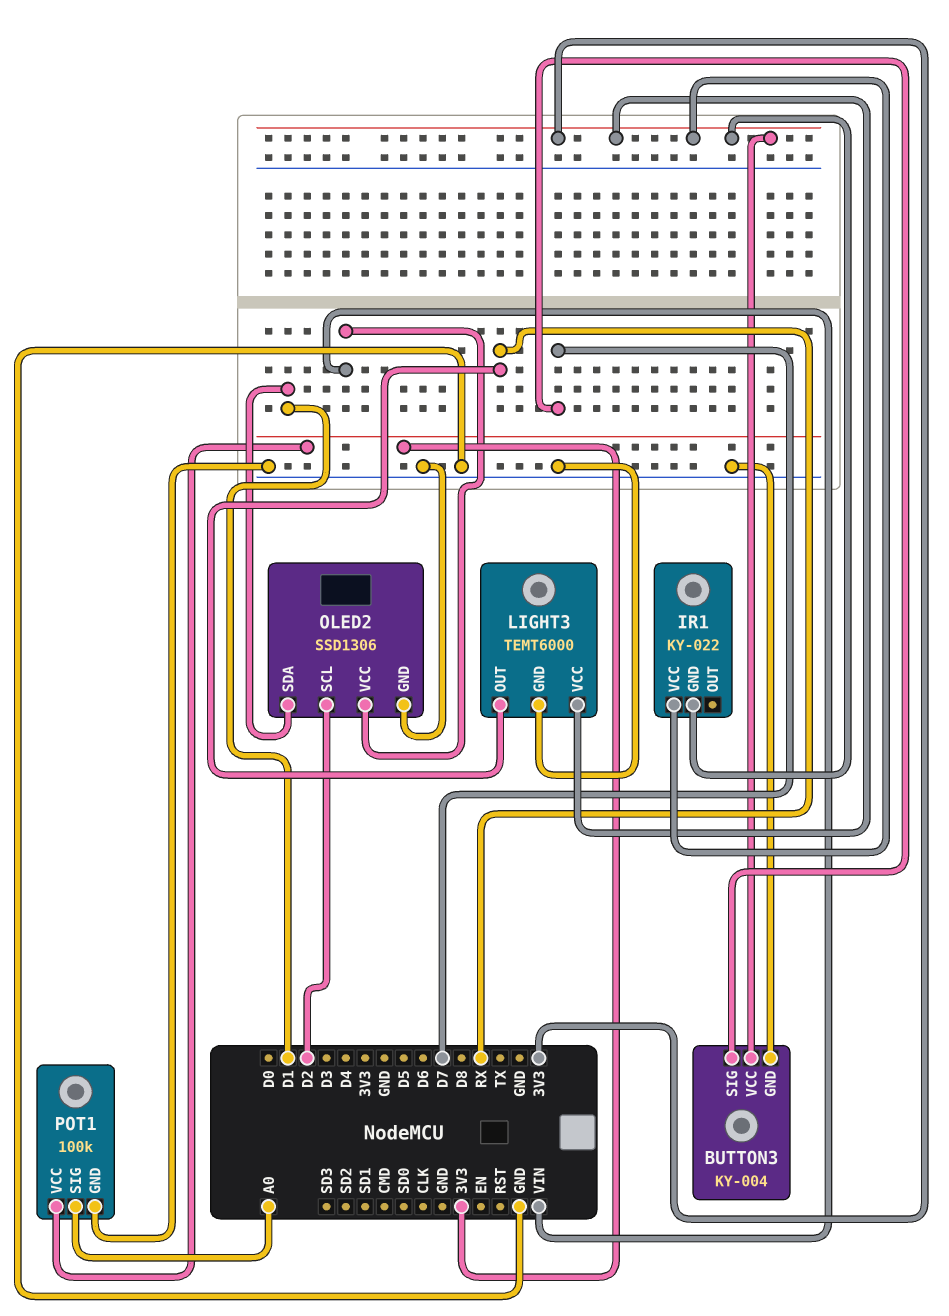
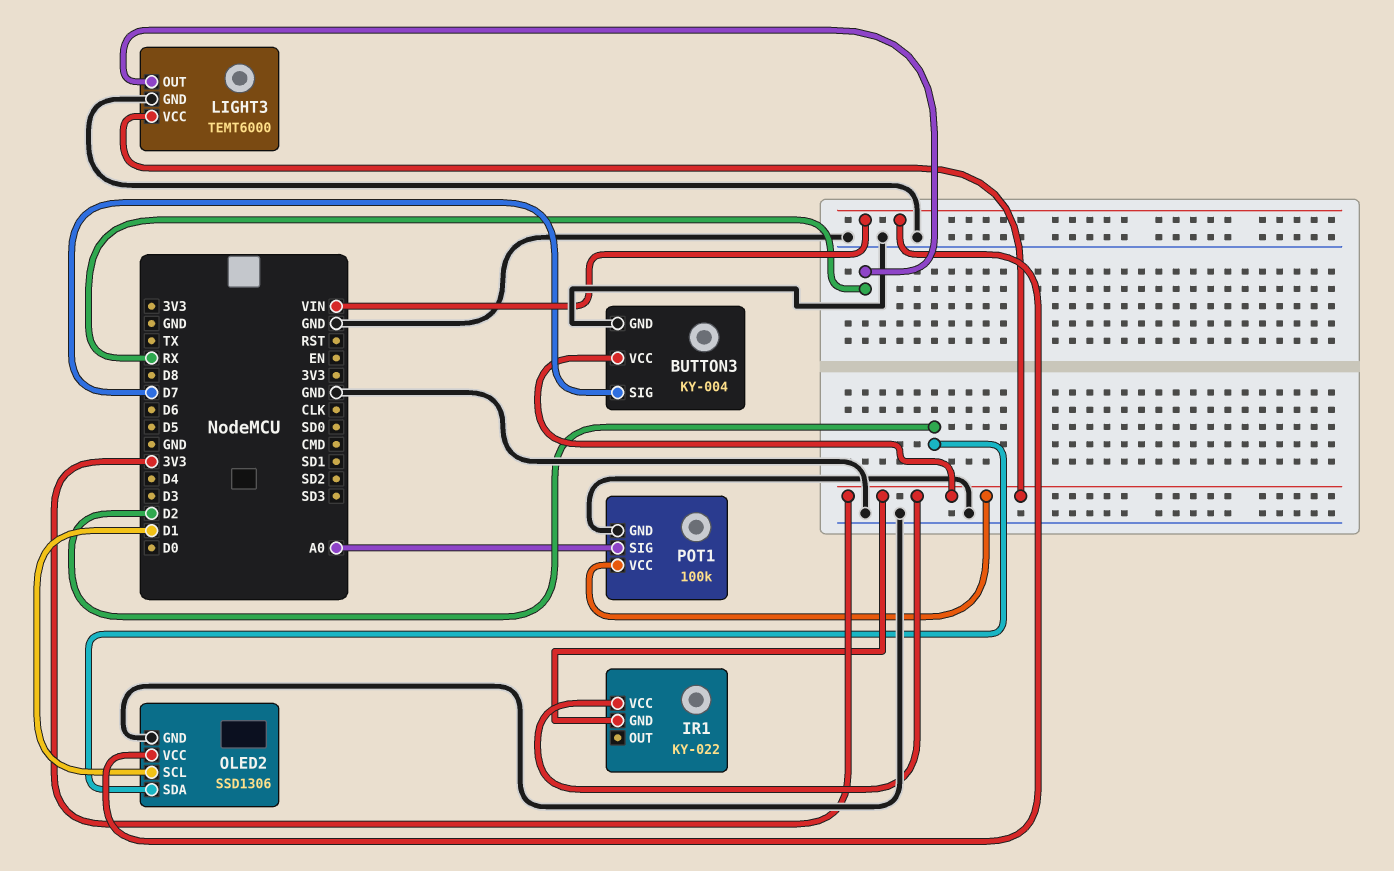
OLED2 pin SCL: D2 -> D1
OLED2 pin SDA: D1 -> D2

